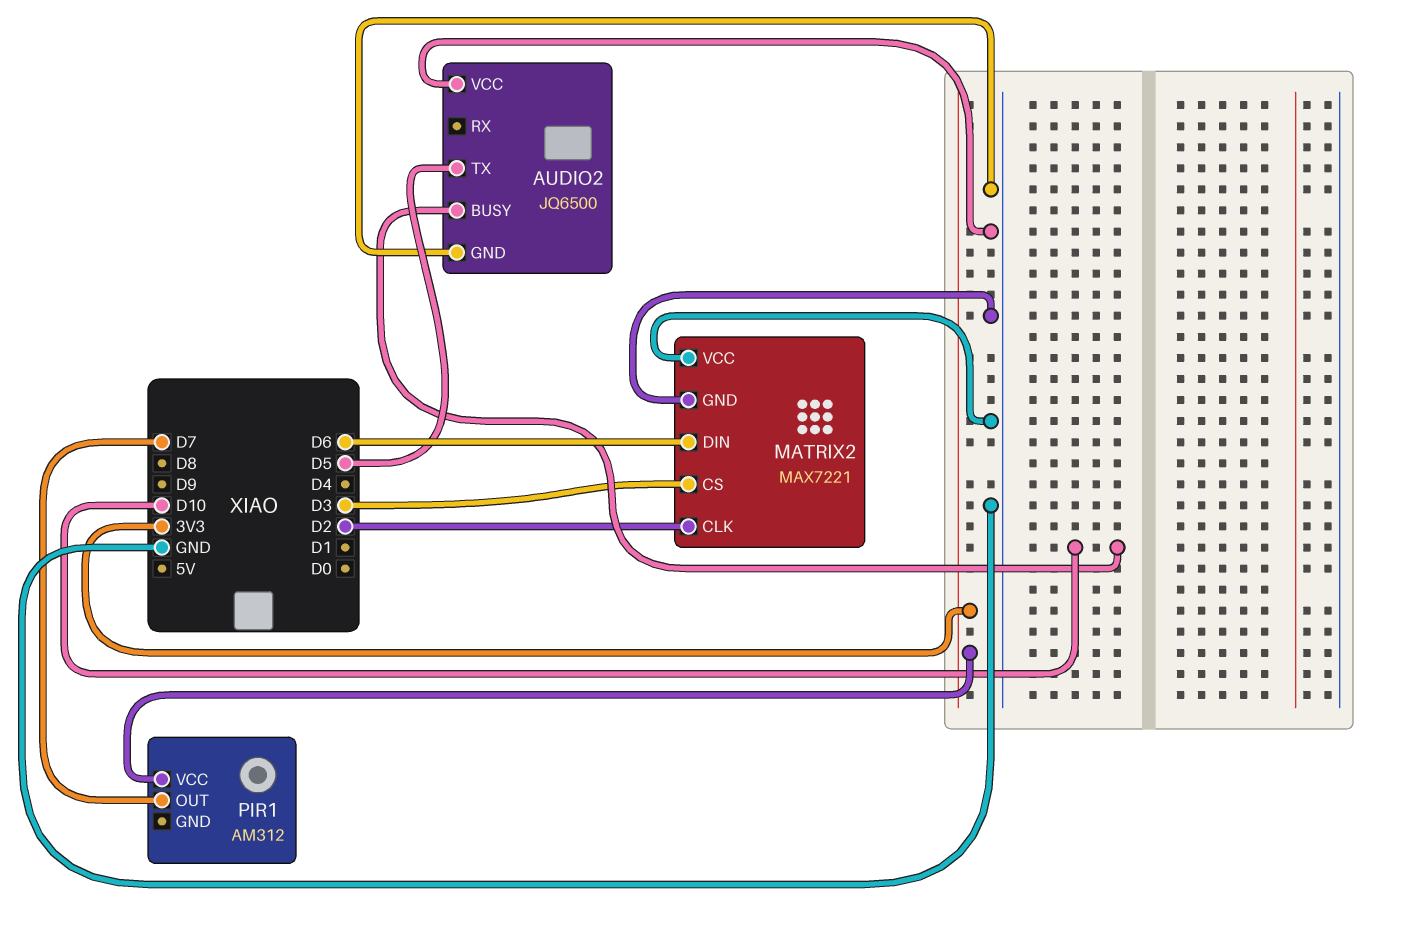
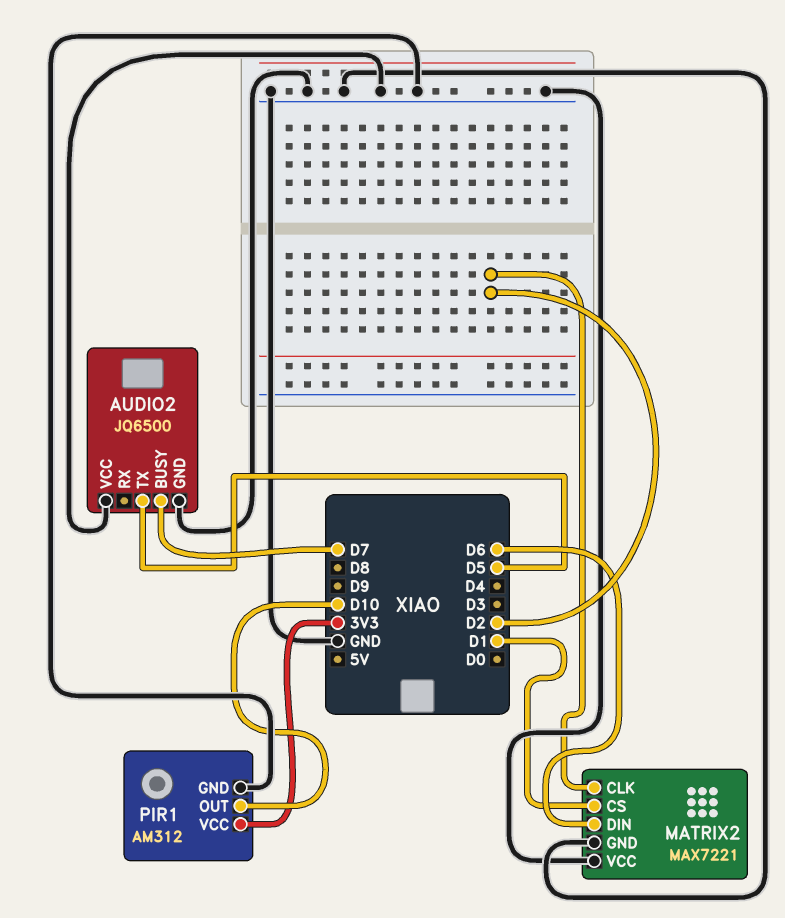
AUDIO2 pin BUSY: D10 -> D7
MATRIX2 pin CS: D3 -> D1
PIR1 pin GND: none -> GND
PIR1 pin OUT: D7 -> D10

